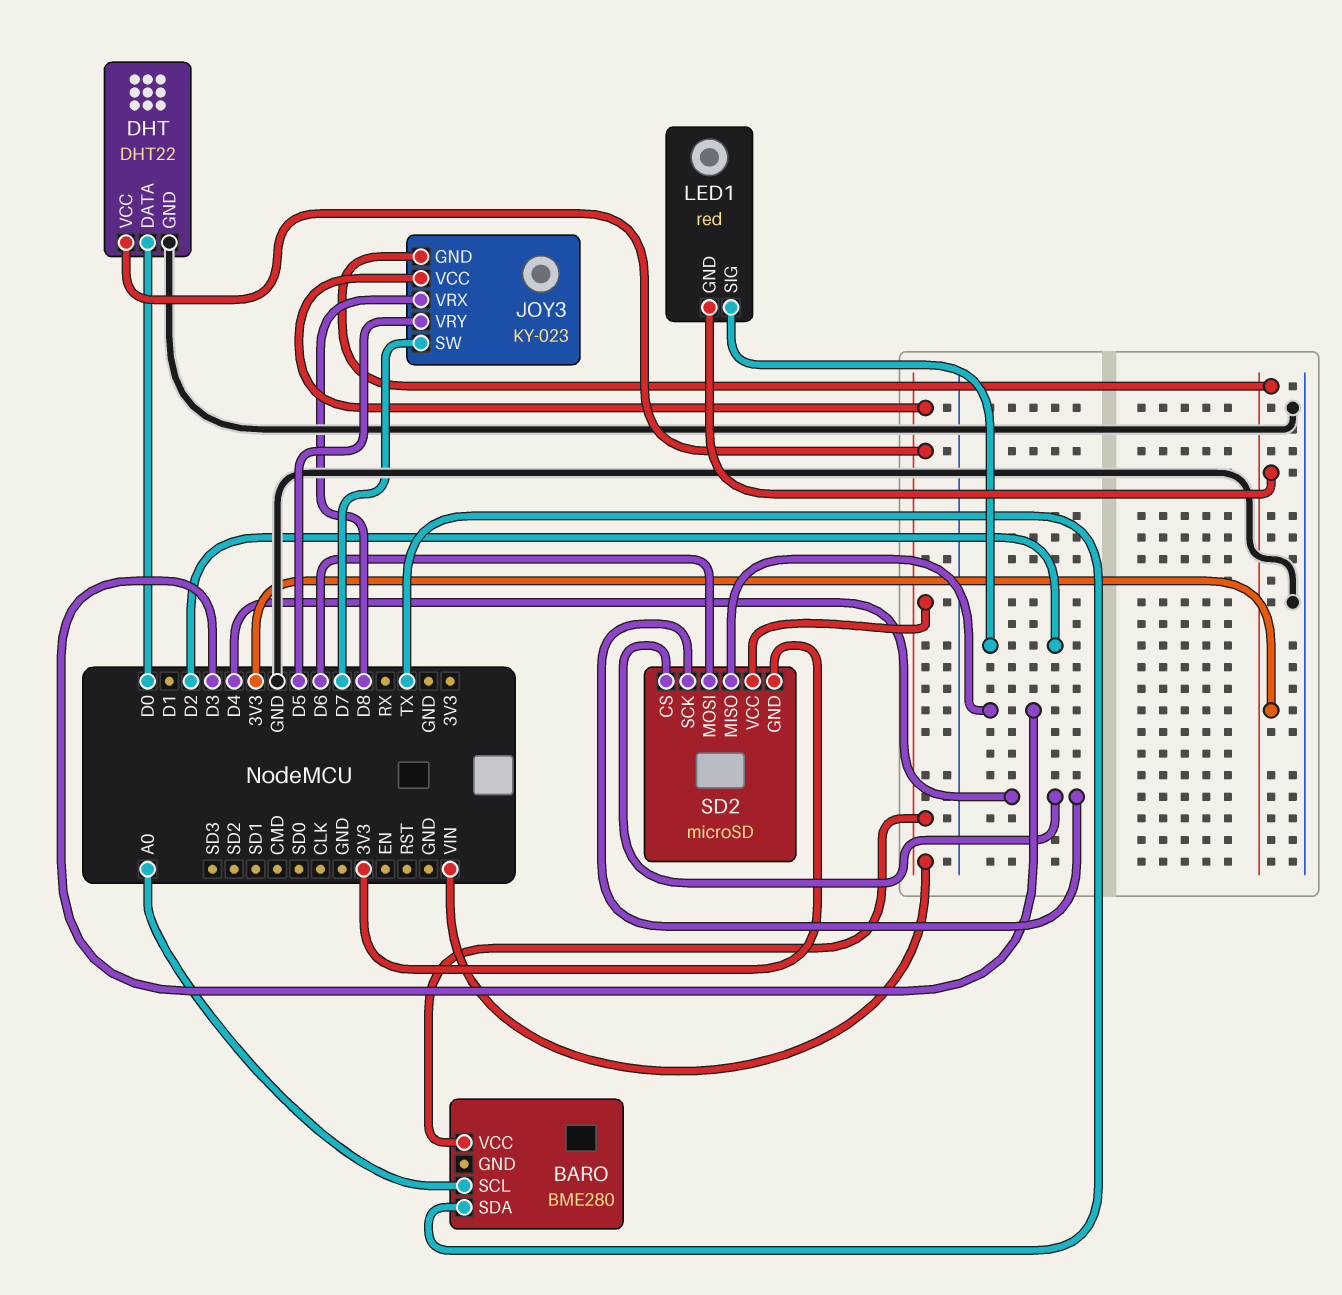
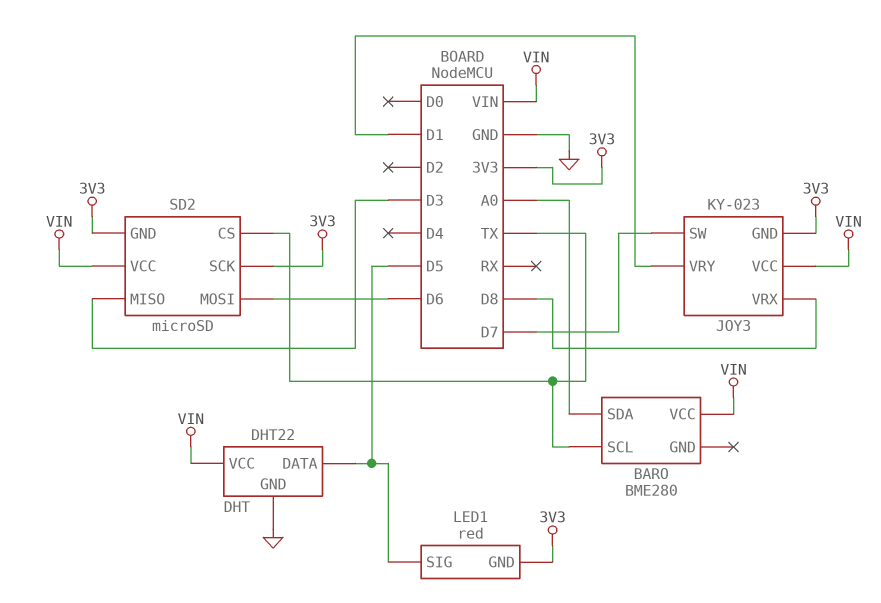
BARO pin SCL: A0 -> TX
BARO pin SDA: TX -> A0
DHT pin DATA: D0 -> D5
JOY3 pin VRY: D5 -> D1
LED1 pin SIG: D2 -> D5
SD2 pin CS: D4 -> TX
SD2 pin SCK: D4 -> 3V3

